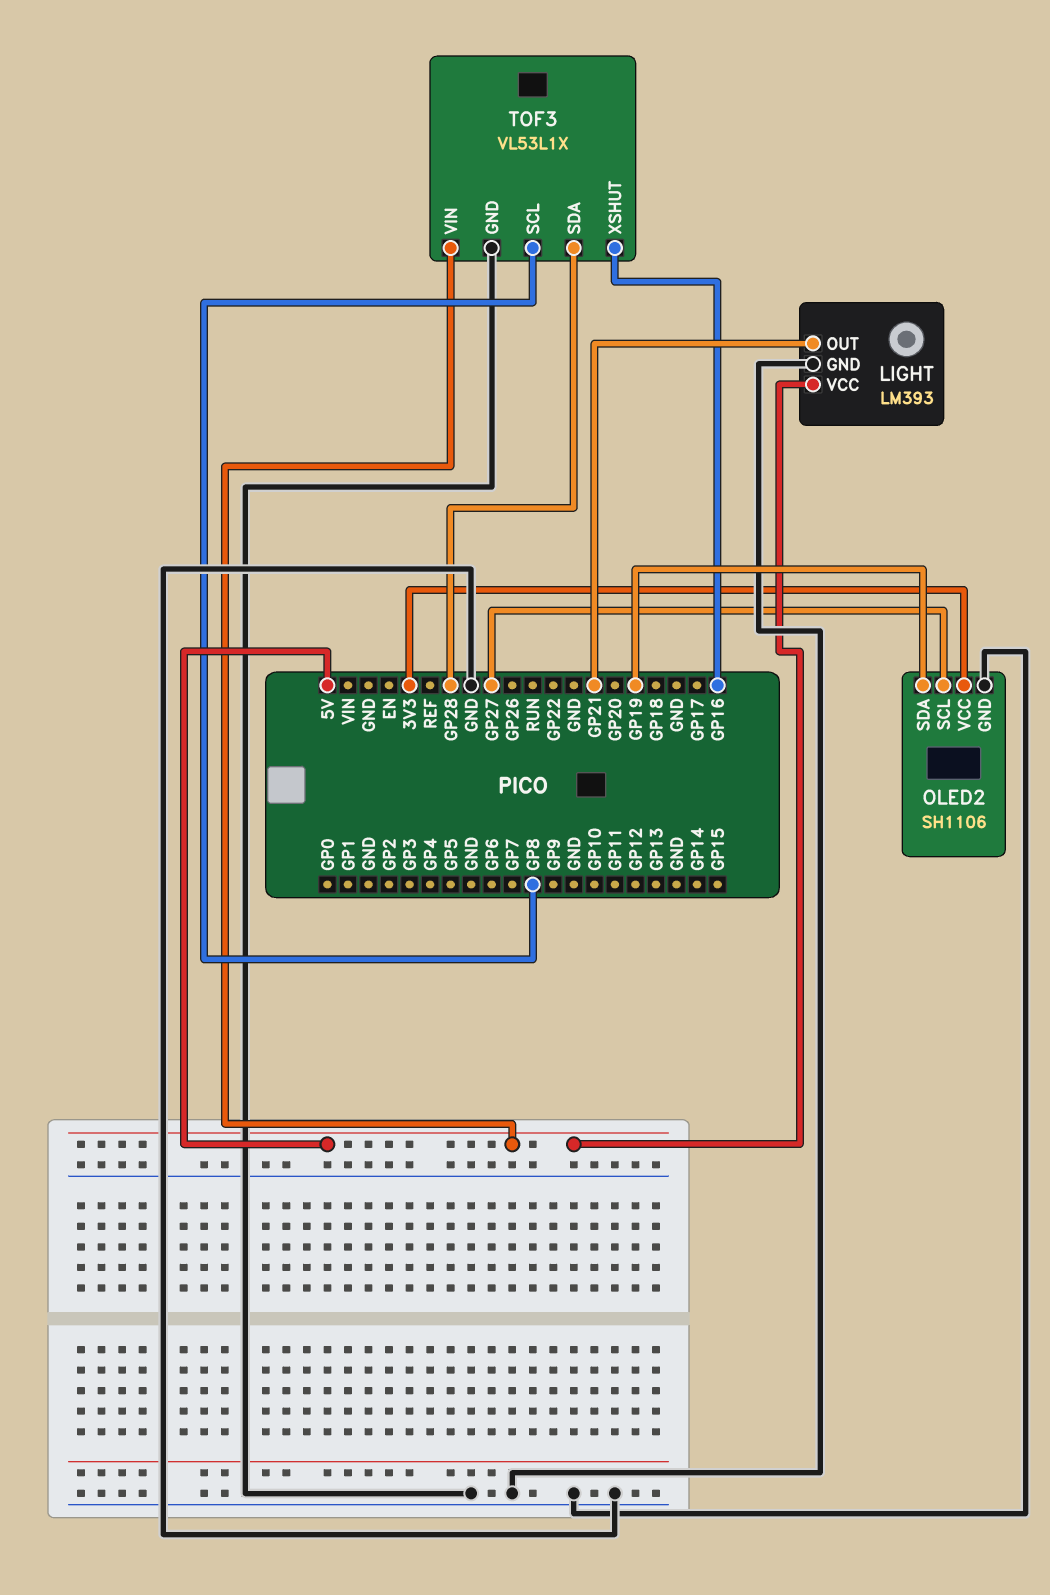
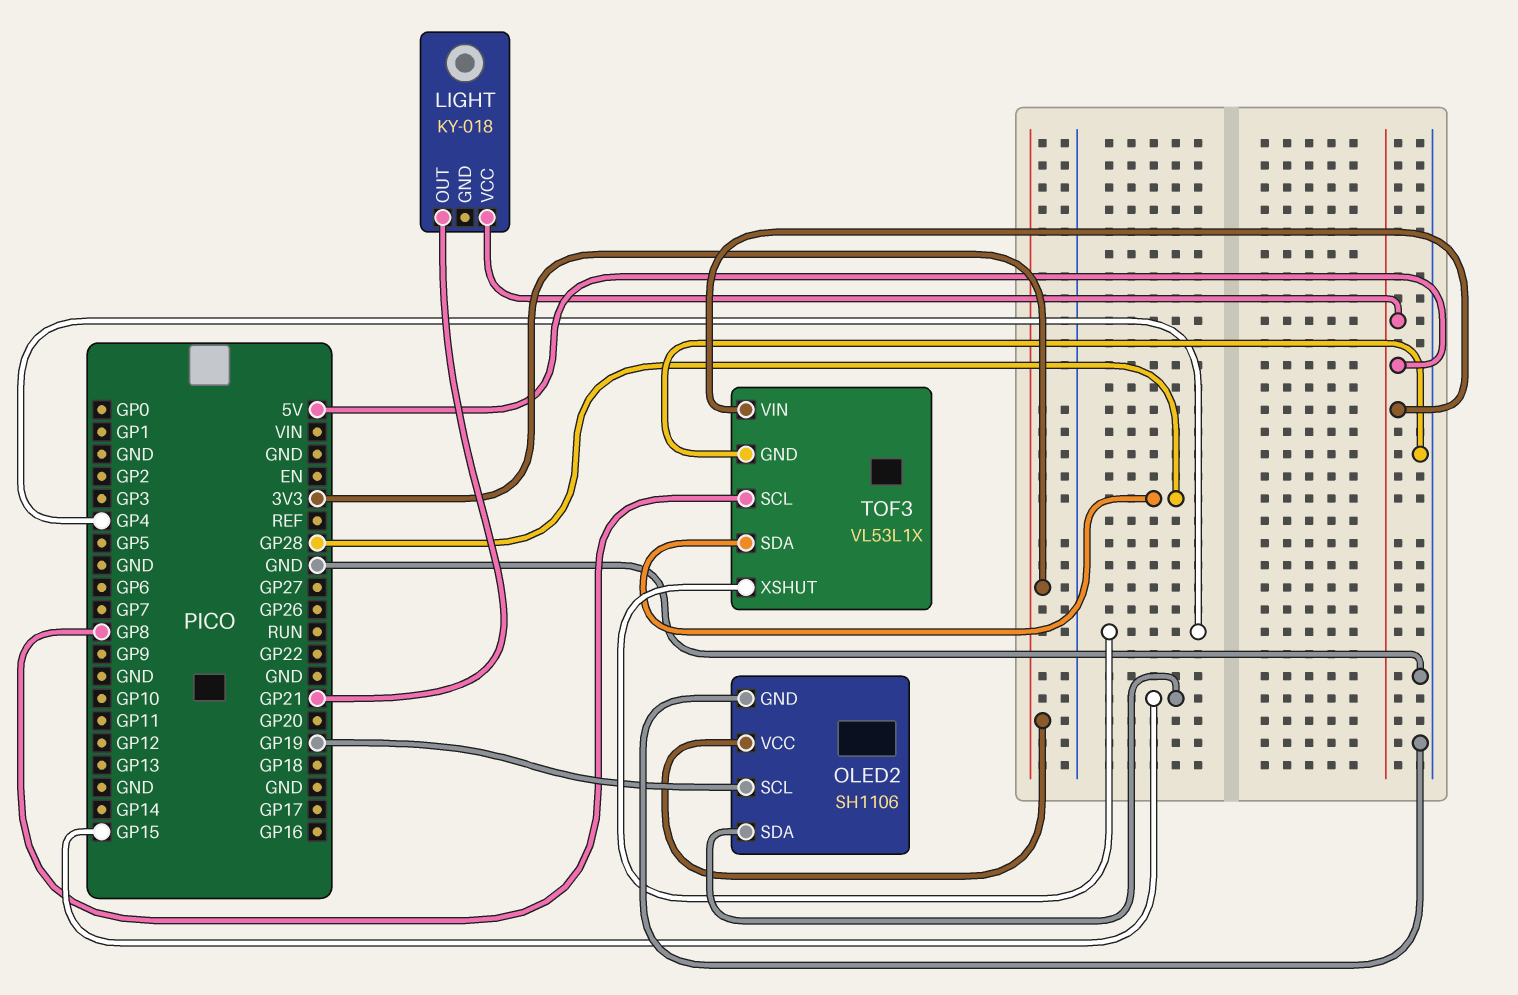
LIGHT: LM393 -> KY-018
LIGHT pin GND: GND -> none
OLED2 pin SCL: GP27 -> GP19
OLED2 pin SDA: GP19 -> GP15
TOF3 pin XSHUT: GP16 -> GP4

